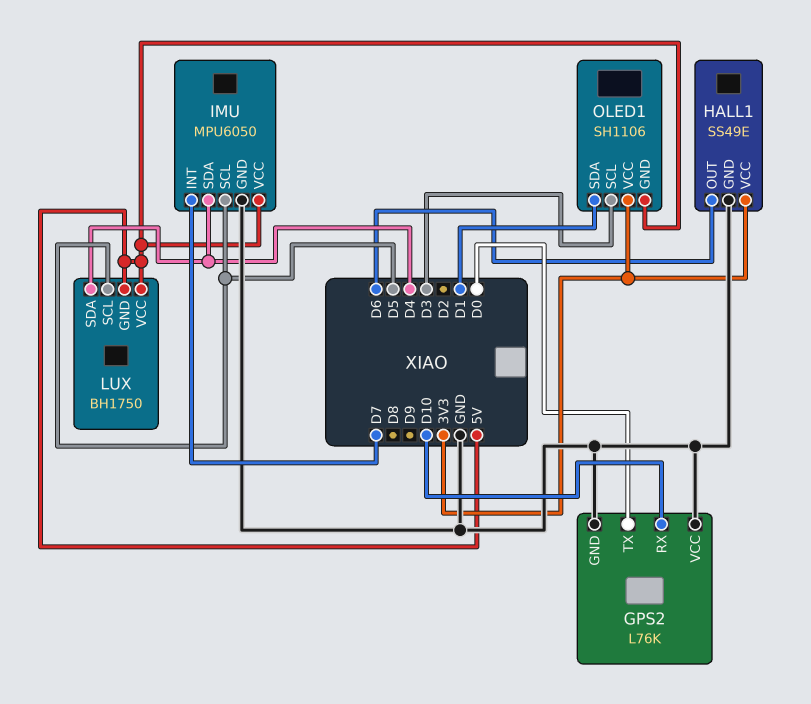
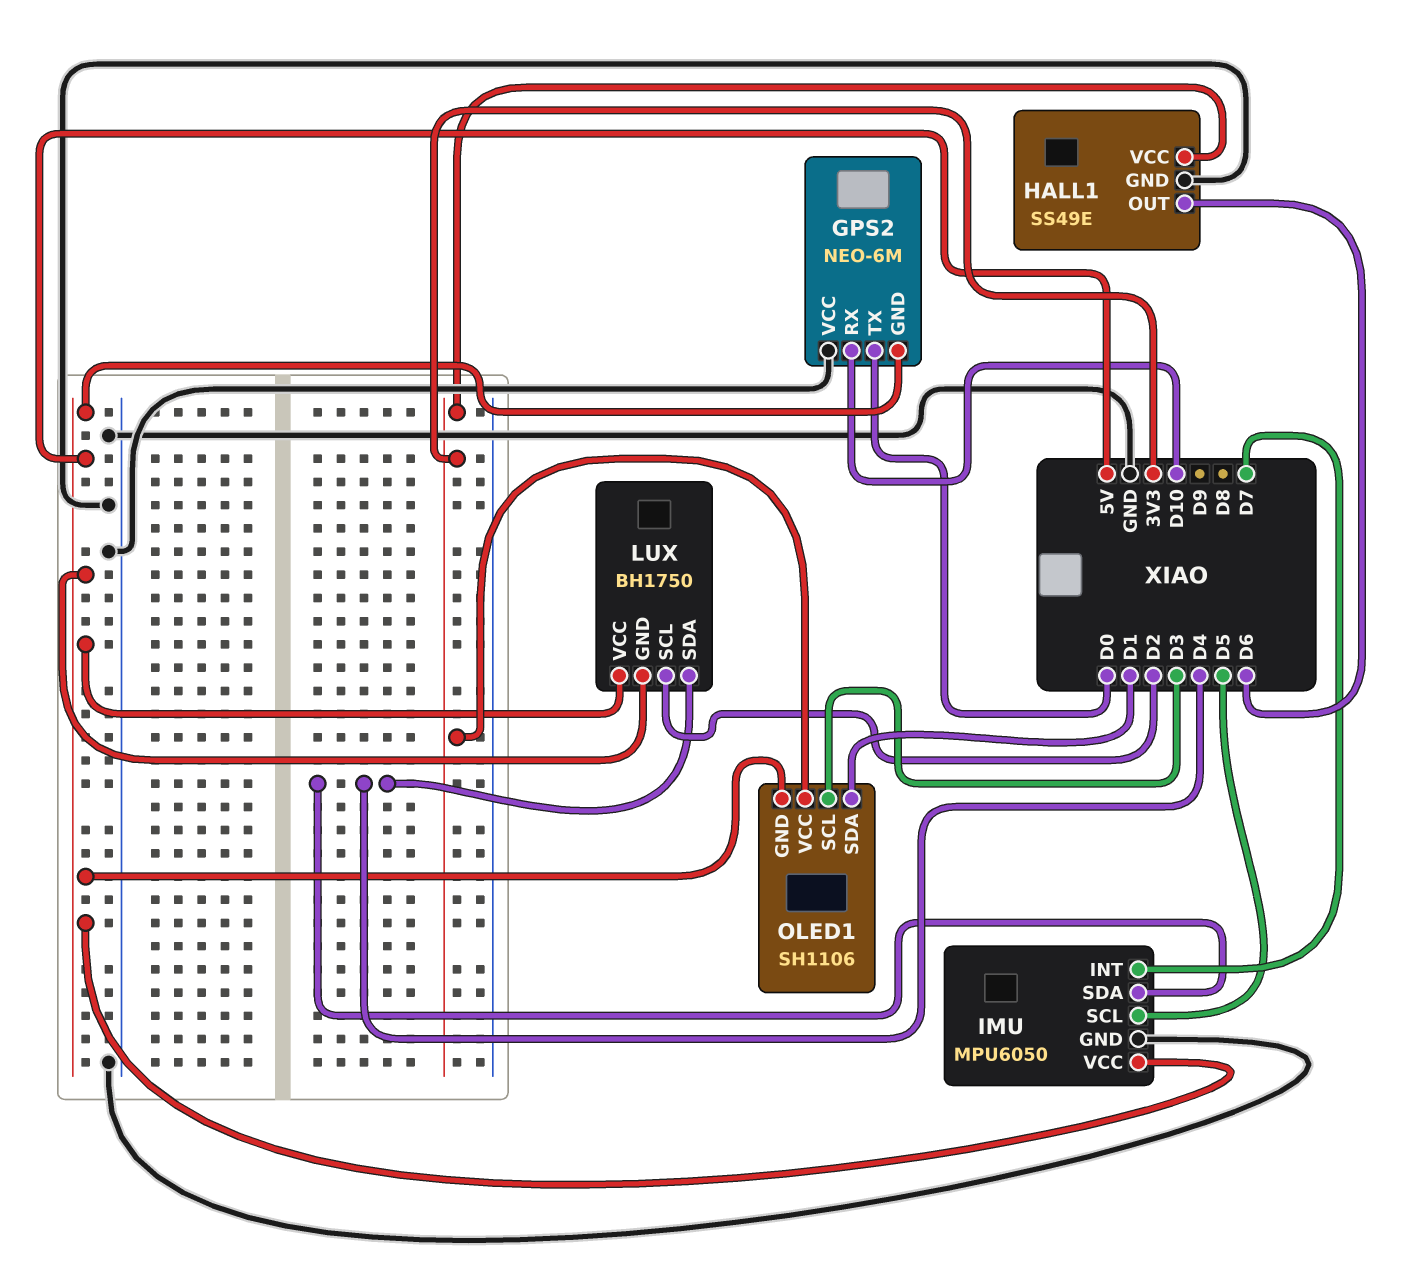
GPS2: L76K -> NEO-6M
GPS2 pin GND: GND -> 5V
LUX pin SCL: D5 -> D2

